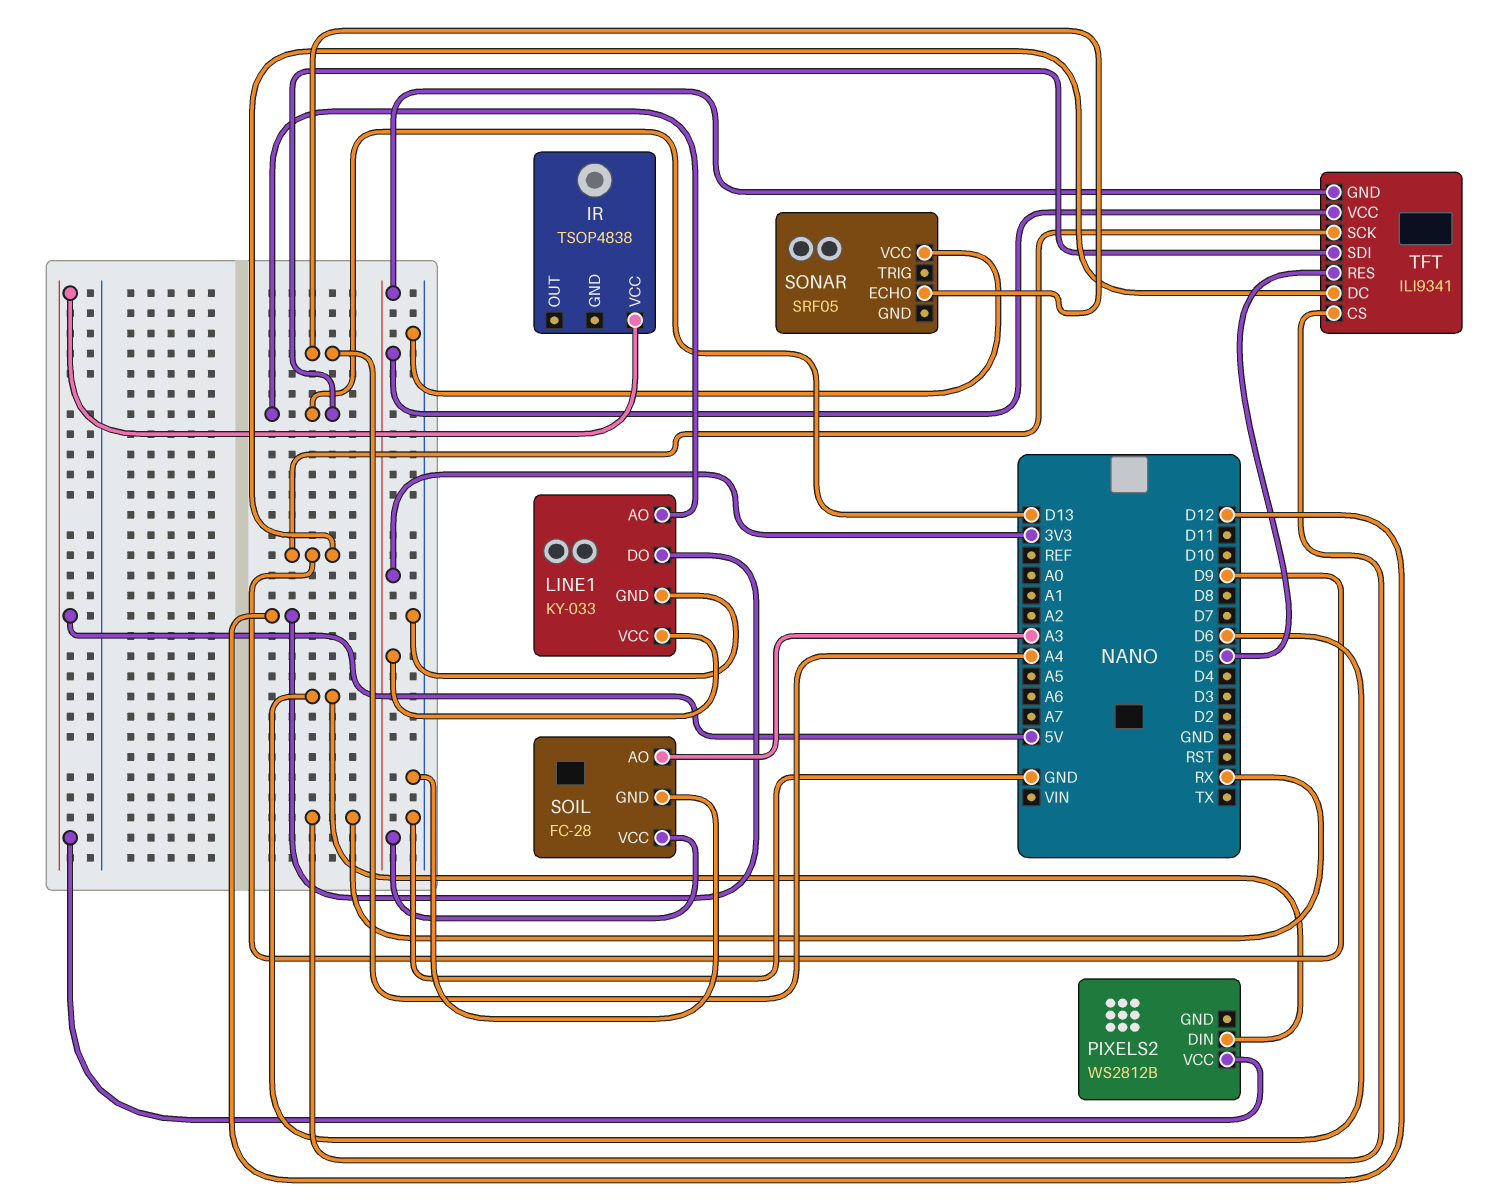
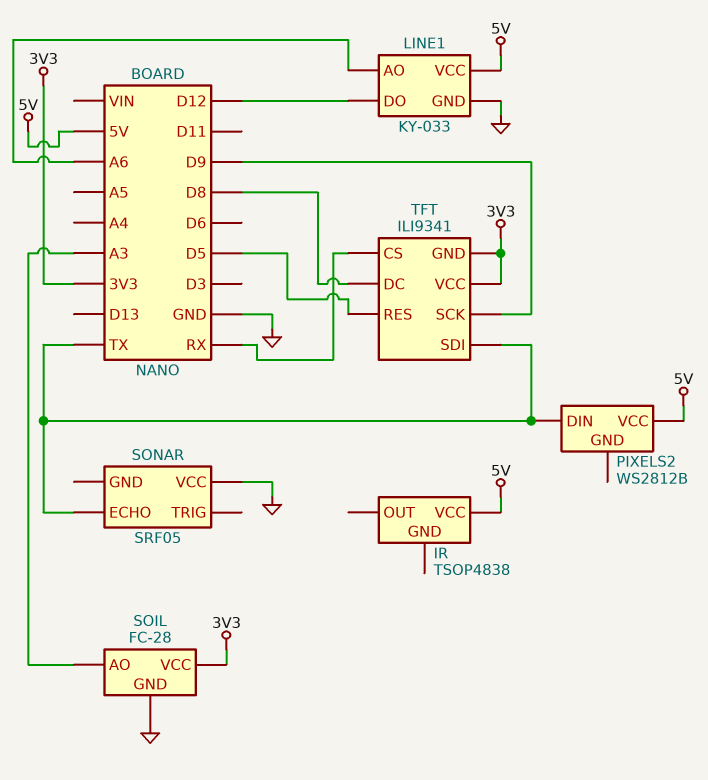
LINE1 pin AO: D13 -> A6
LINE1 pin VCC: 3V3 -> 5V
PIXELS2 pin DIN: D6 -> TX
SONAR pin ECHO: A4 -> TX
TFT pin DC: D9 -> D8
TFT pin SDI: D13 -> TX

